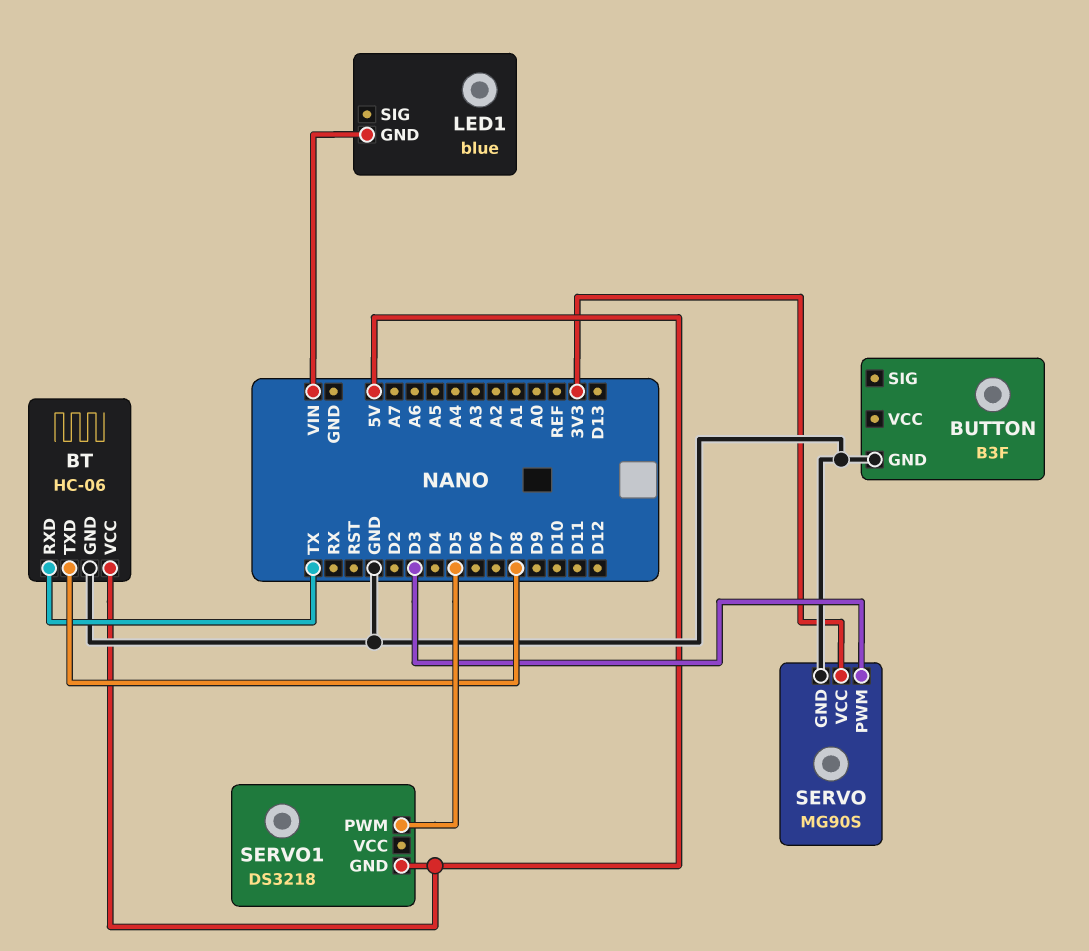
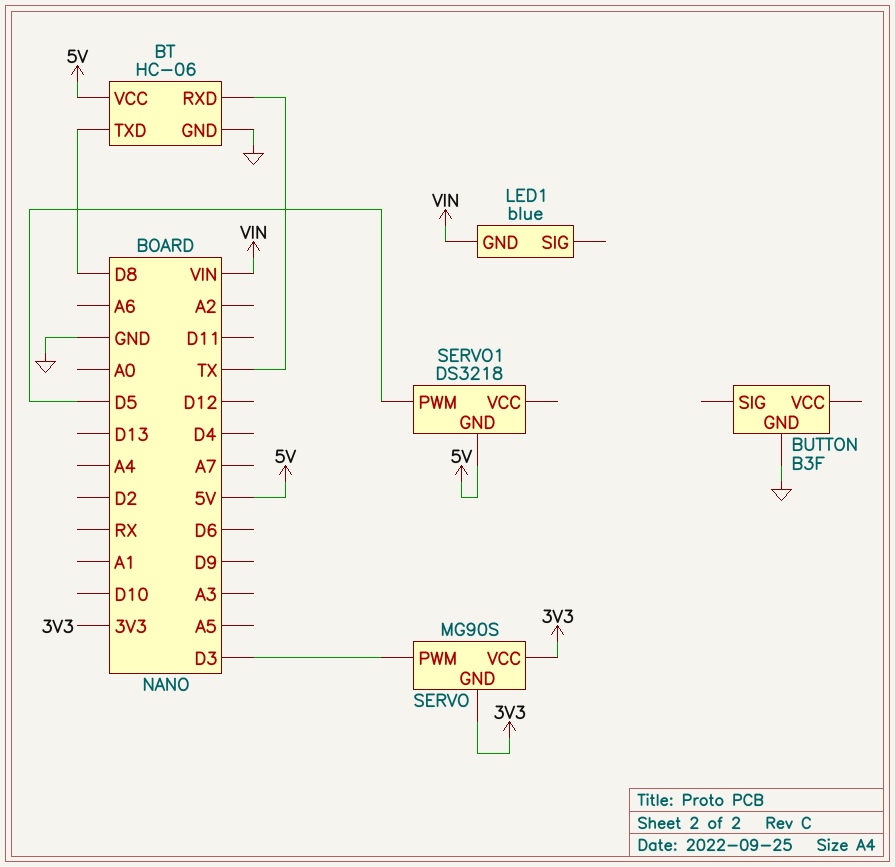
SERVO pin GND: GND -> 3V3

